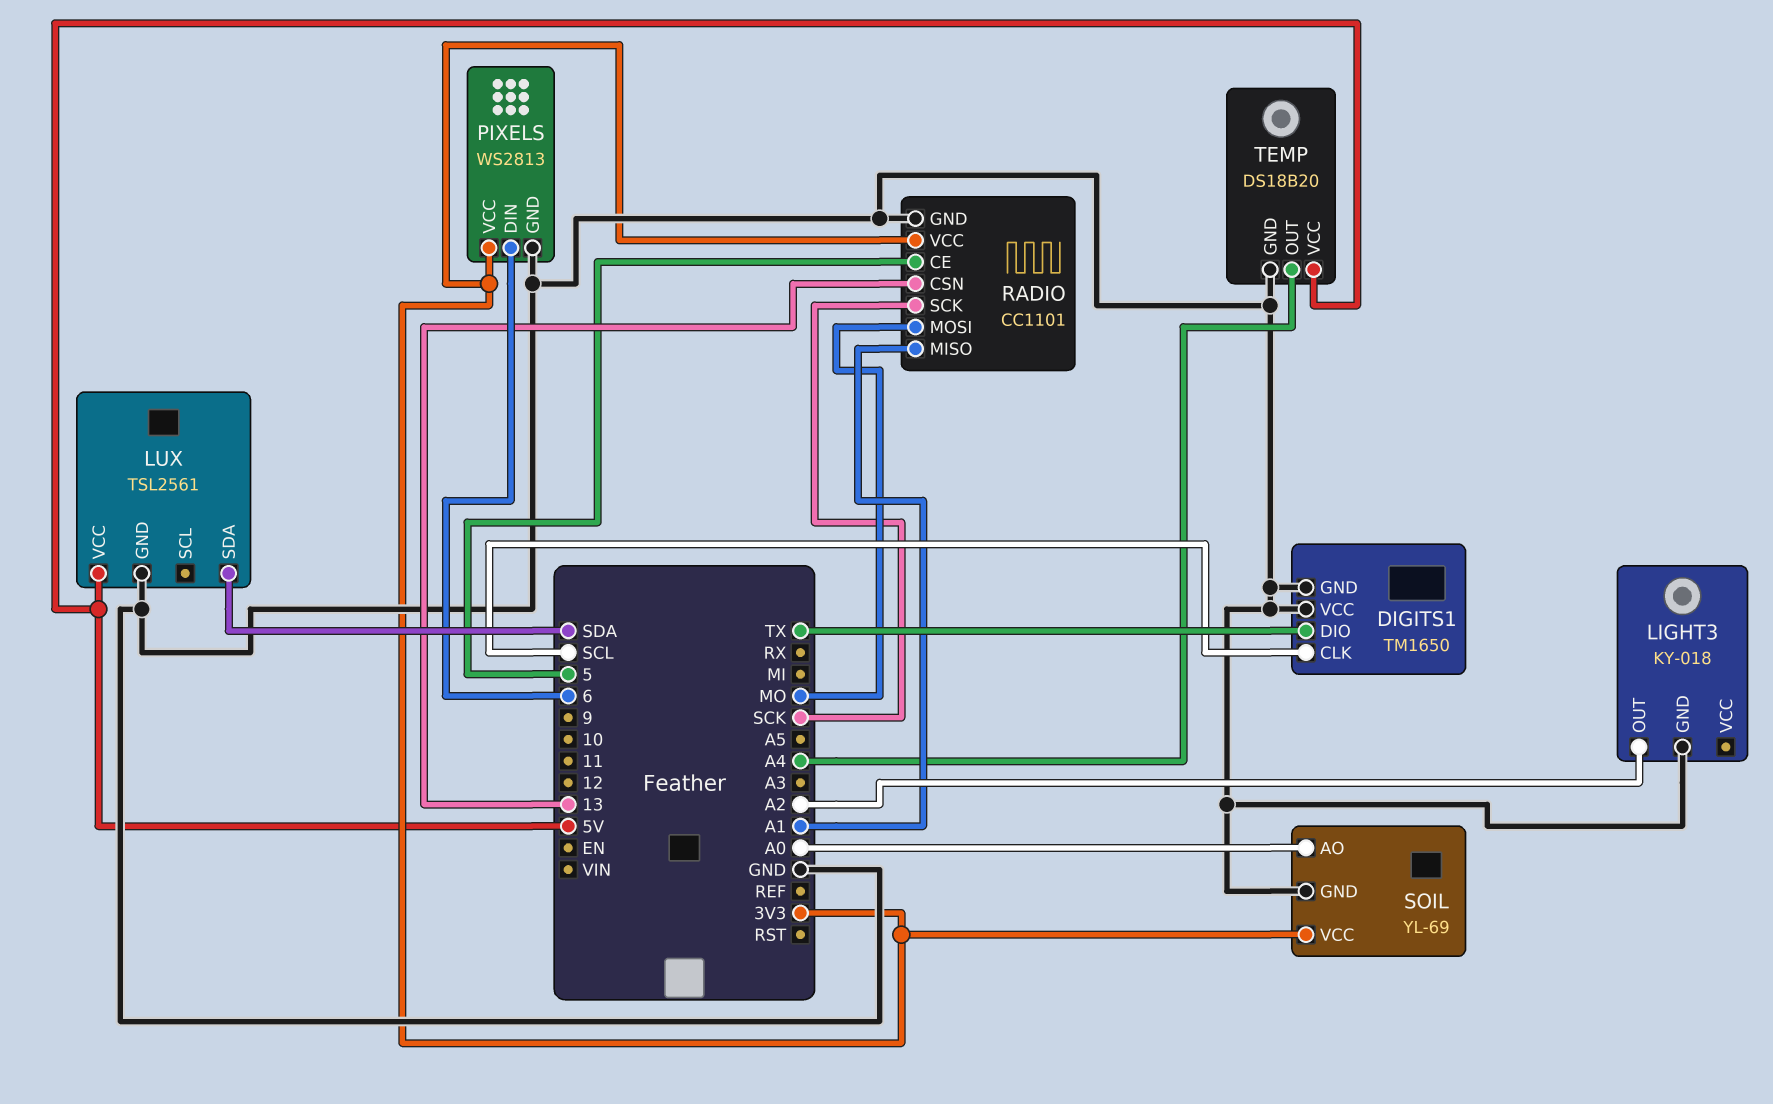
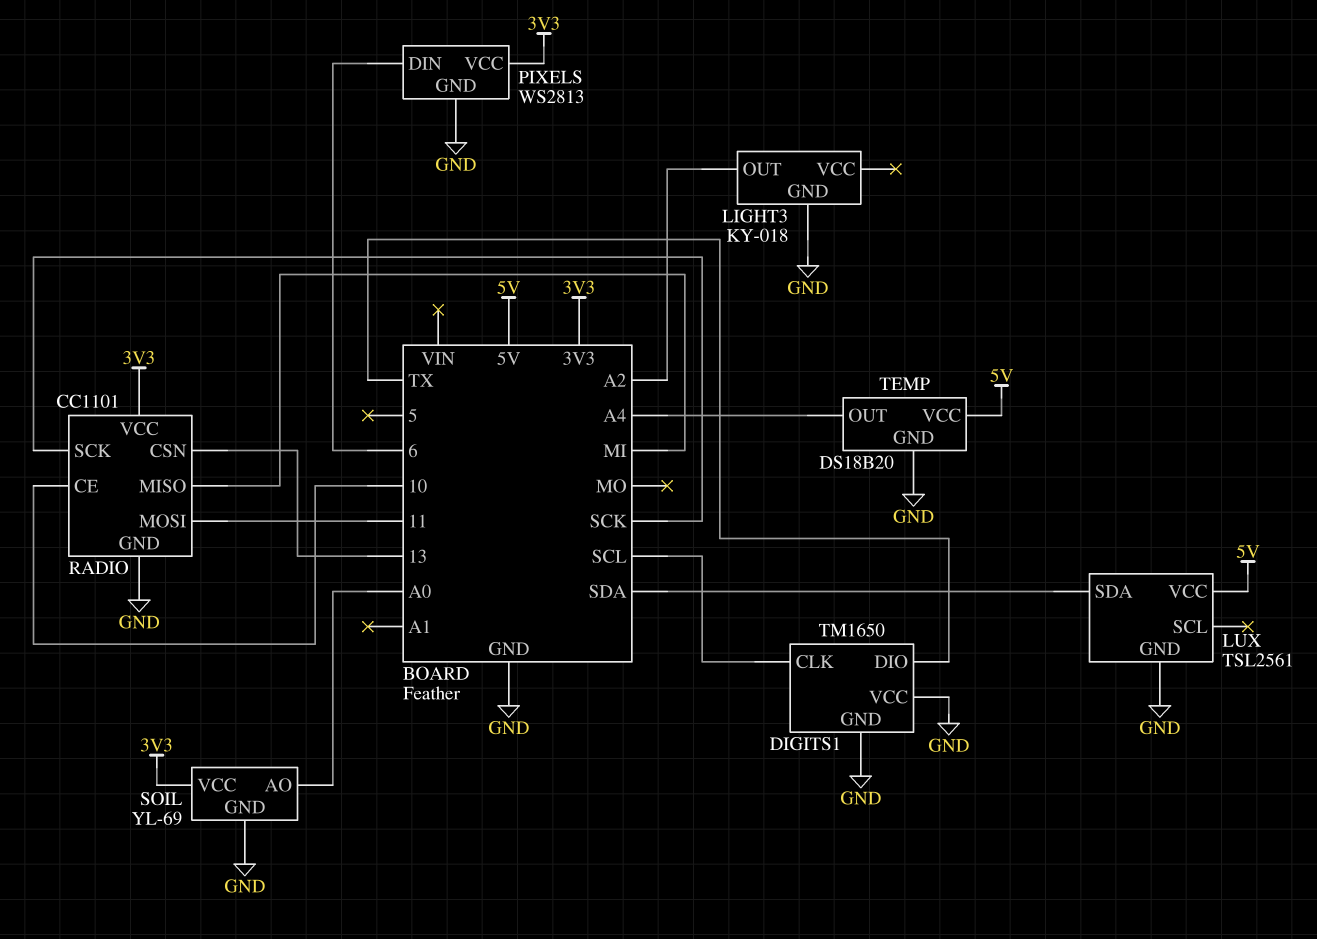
RADIO pin CE: 5 -> 10
RADIO pin MISO: A1 -> MI
RADIO pin MOSI: MO -> 11

